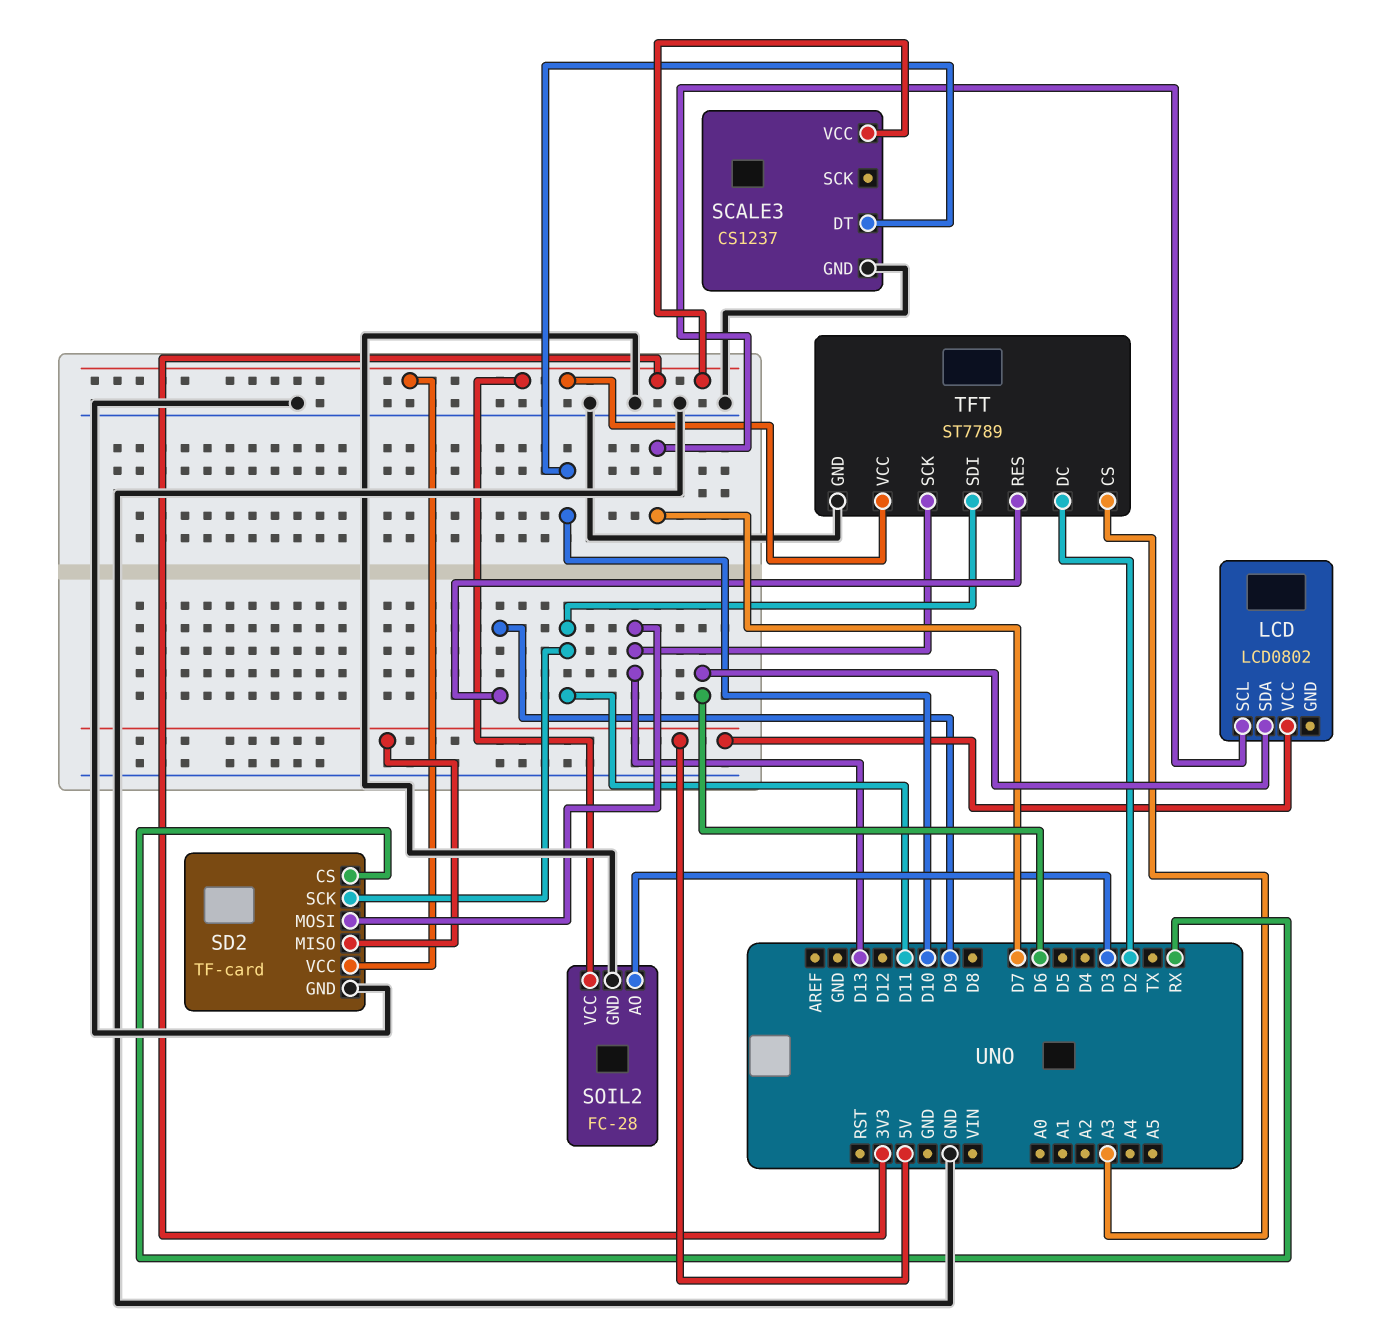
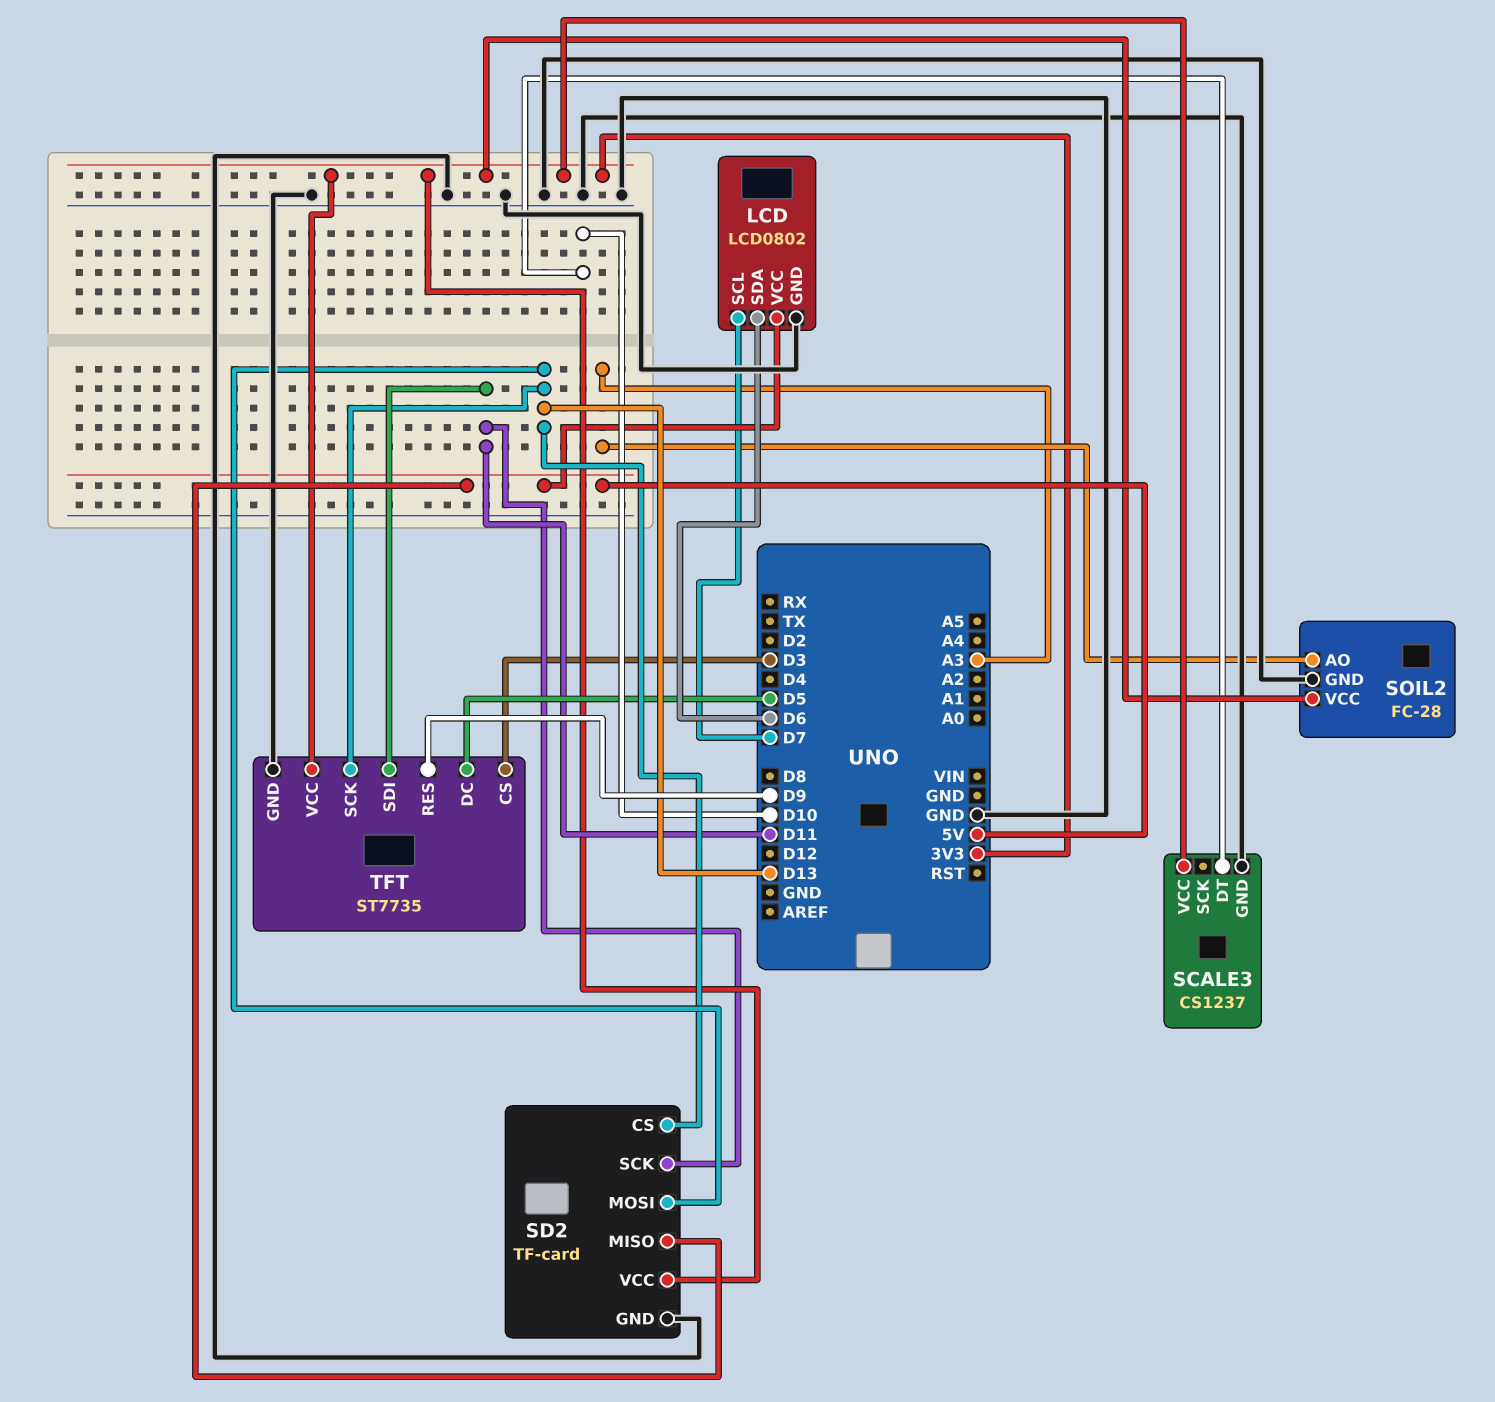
LCD pin GND: none -> GND
SD2 pin CS: RX -> D13
SOIL2 pin AO: D3 -> A3
TFT: ST7789 -> ST7735
TFT pin CS: A3 -> D3
TFT pin DC: D2 -> D5

